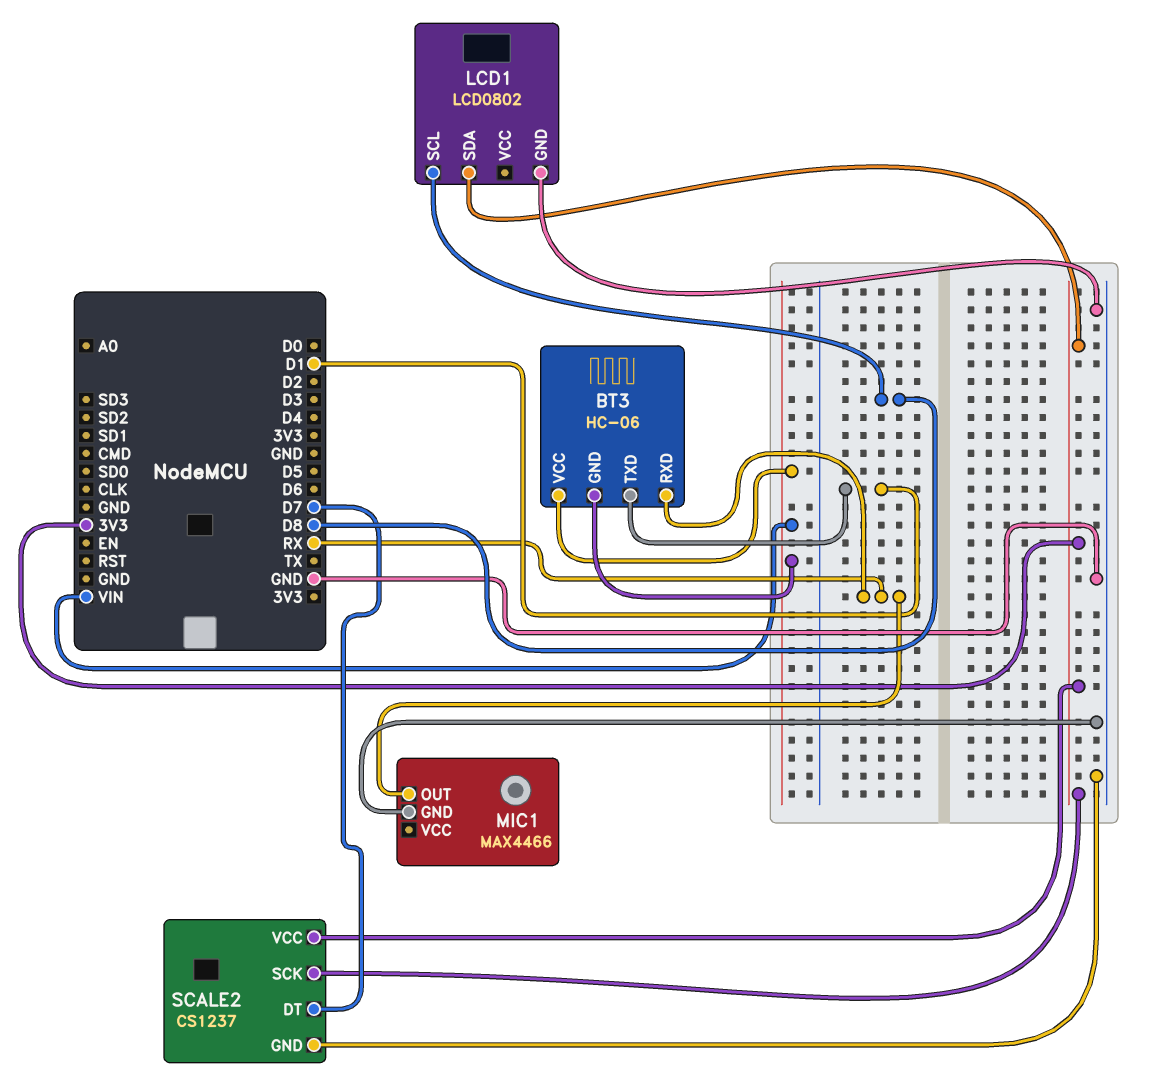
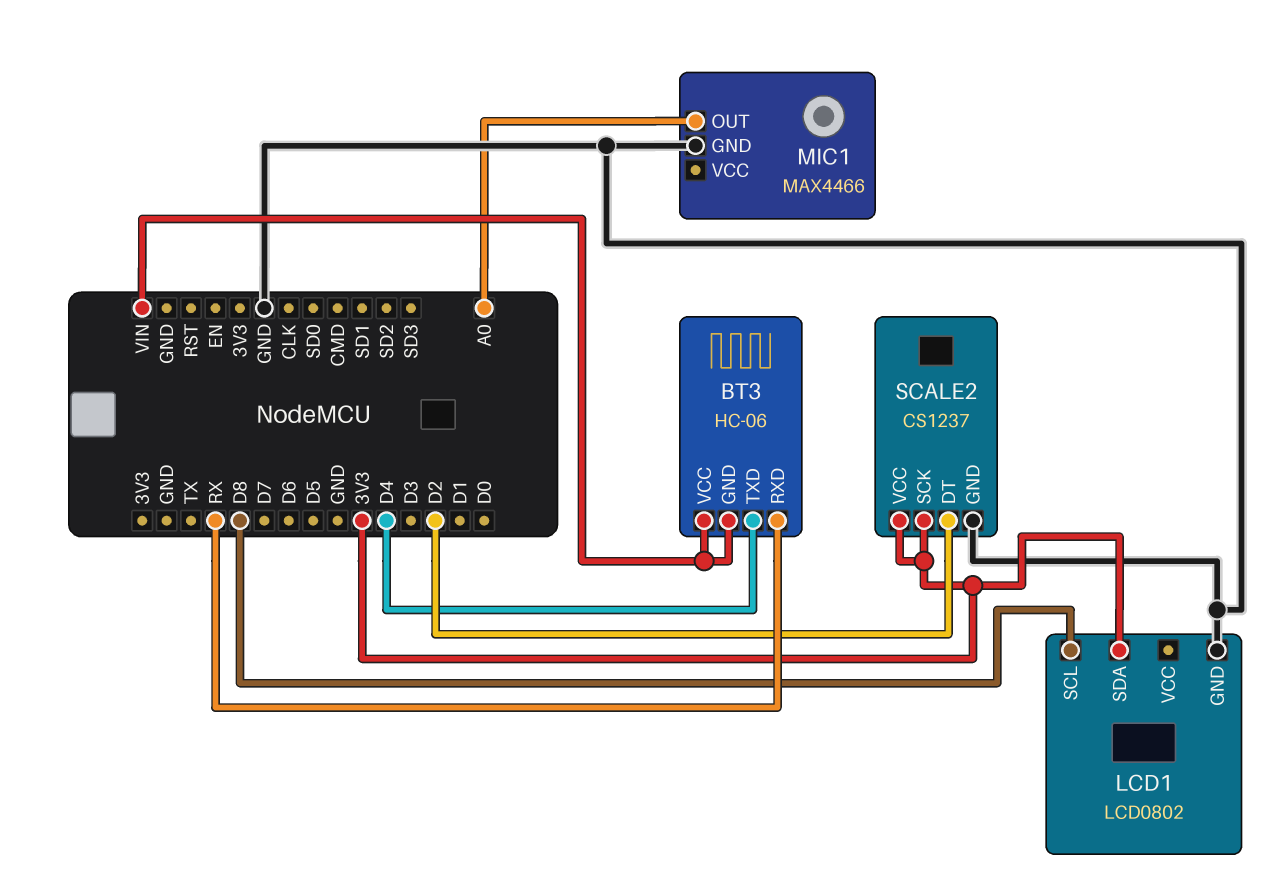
BT3 pin TXD: D1 -> D4
MIC1 pin OUT: RX -> A0
SCALE2 pin DT: D7 -> D2

